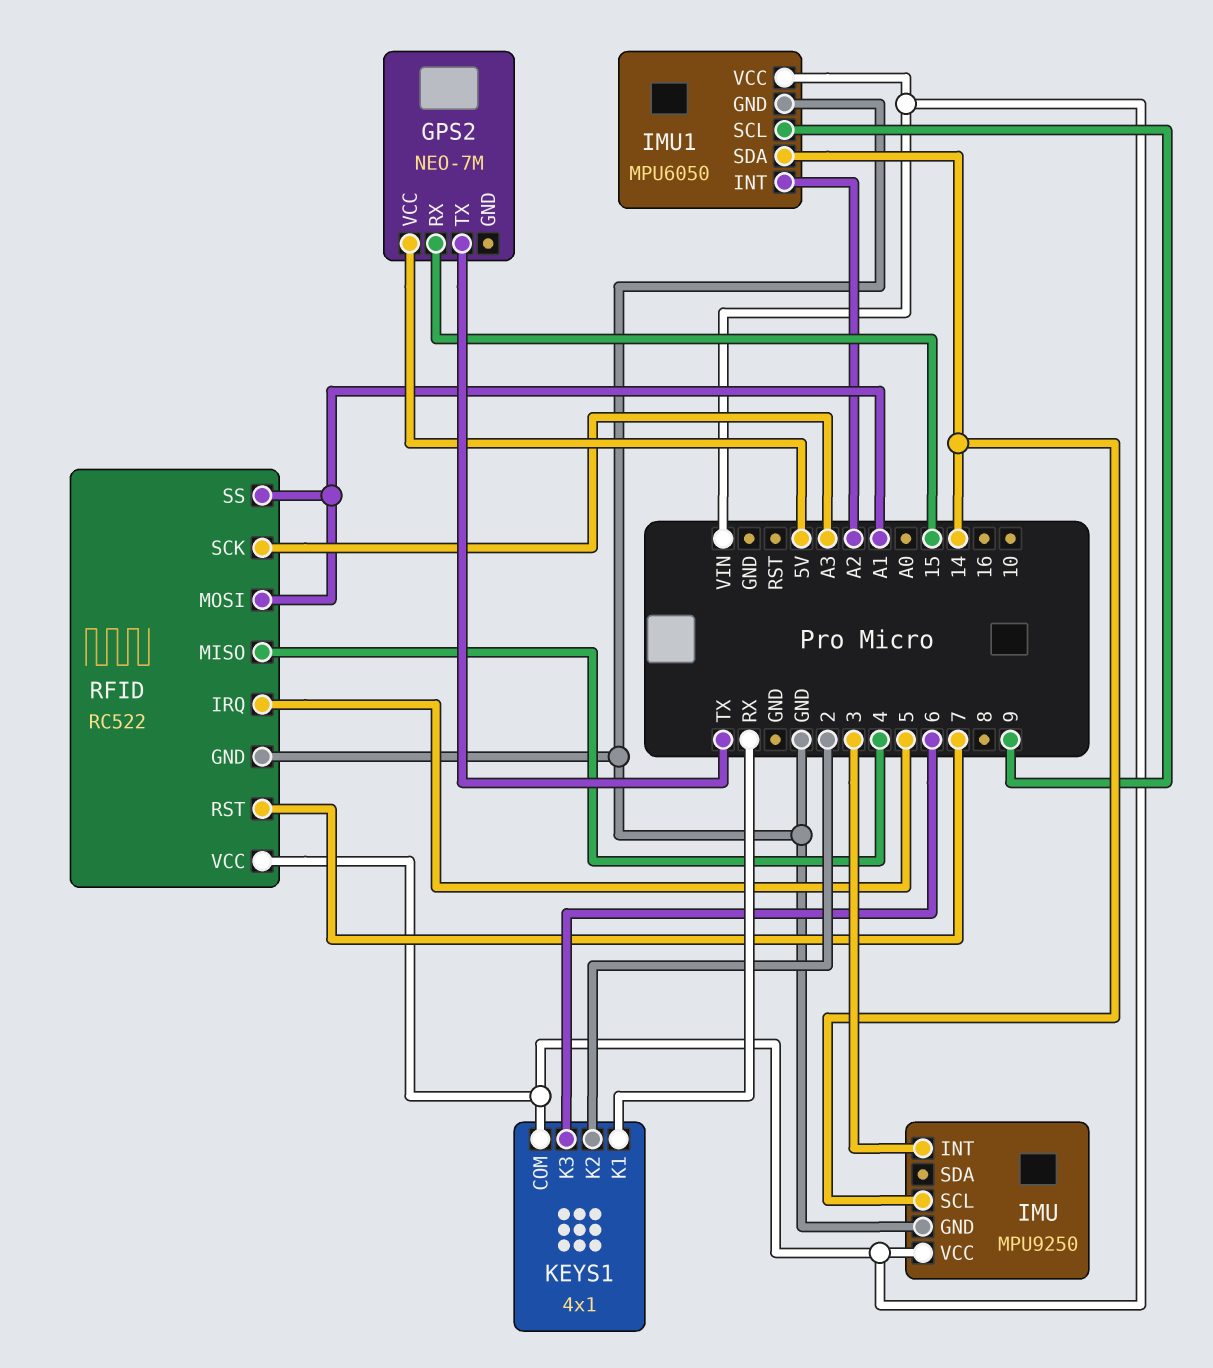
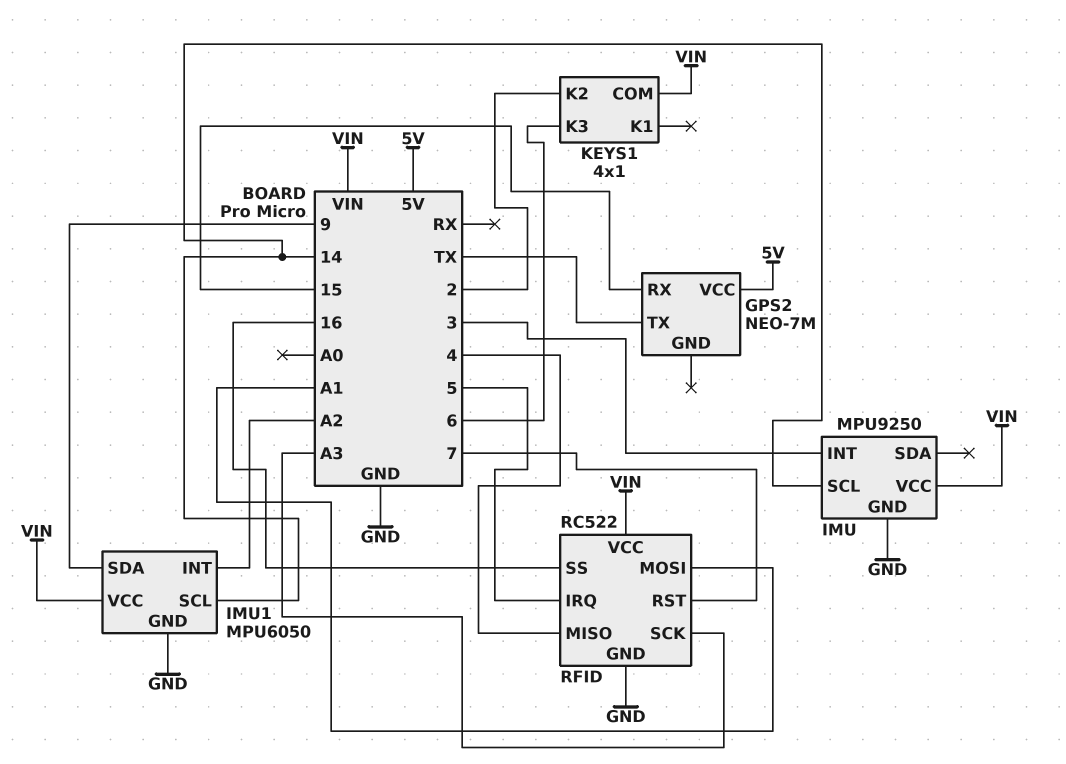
IMU1 pin SCL: 9 -> 14
IMU1 pin SDA: 14 -> 9
KEYS1 pin K1: RX -> none
RFID pin SS: A1 -> 16

